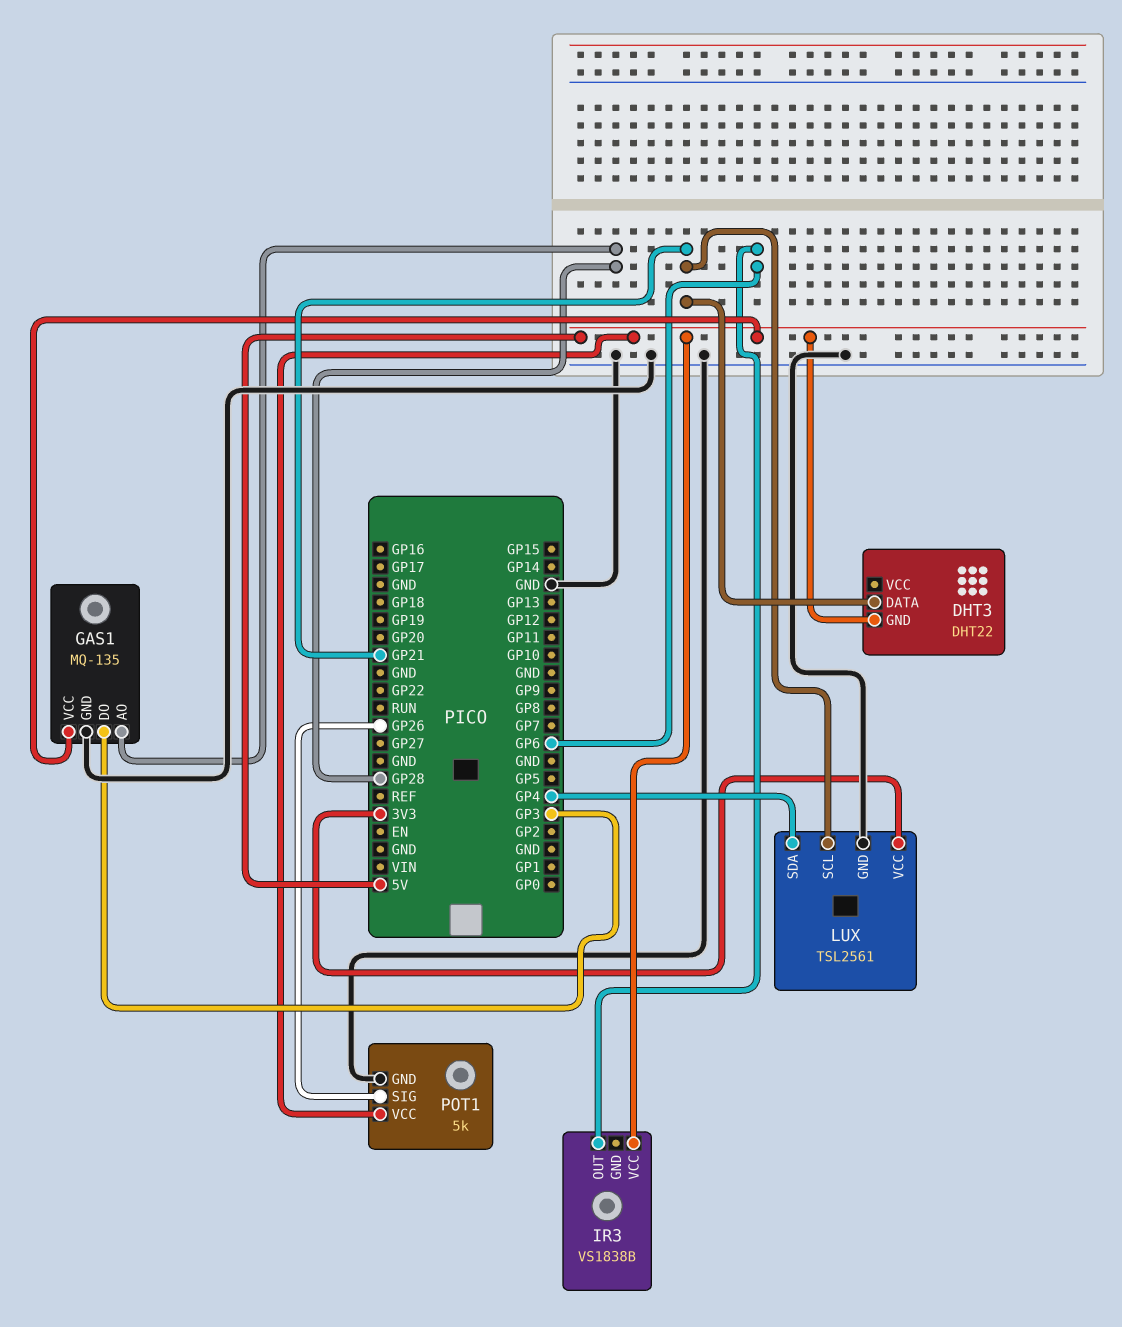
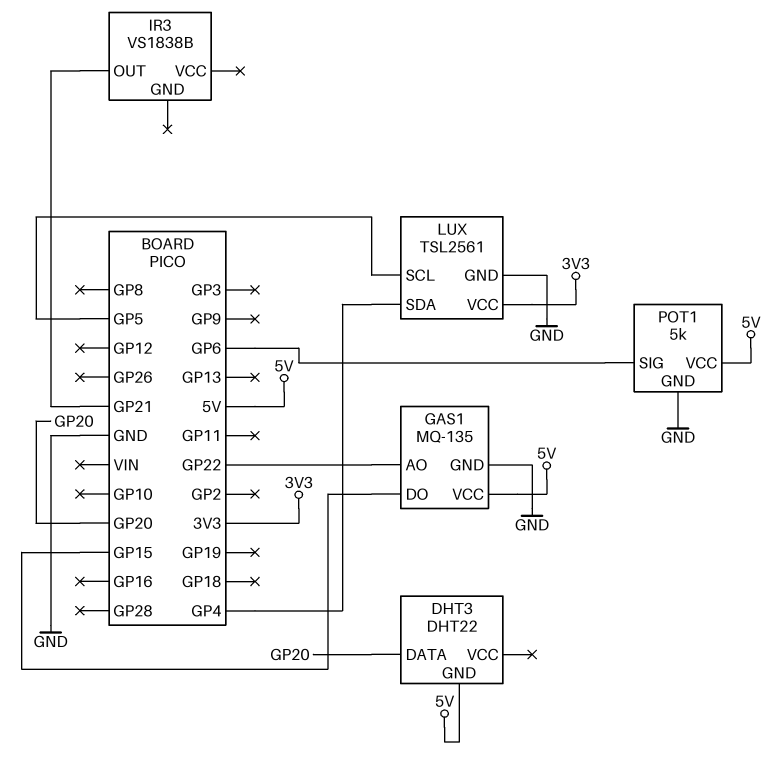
DHT3 pin DATA: GP21 -> GP20
GAS1 pin AO: GP28 -> GP22
GAS1 pin DO: GP3 -> GP15
IR3 pin OUT: GP6 -> GP21
IR3 pin VCC: 5V -> none
LUX pin SCL: GP21 -> GP5
POT1 pin SIG: GP26 -> GP6

